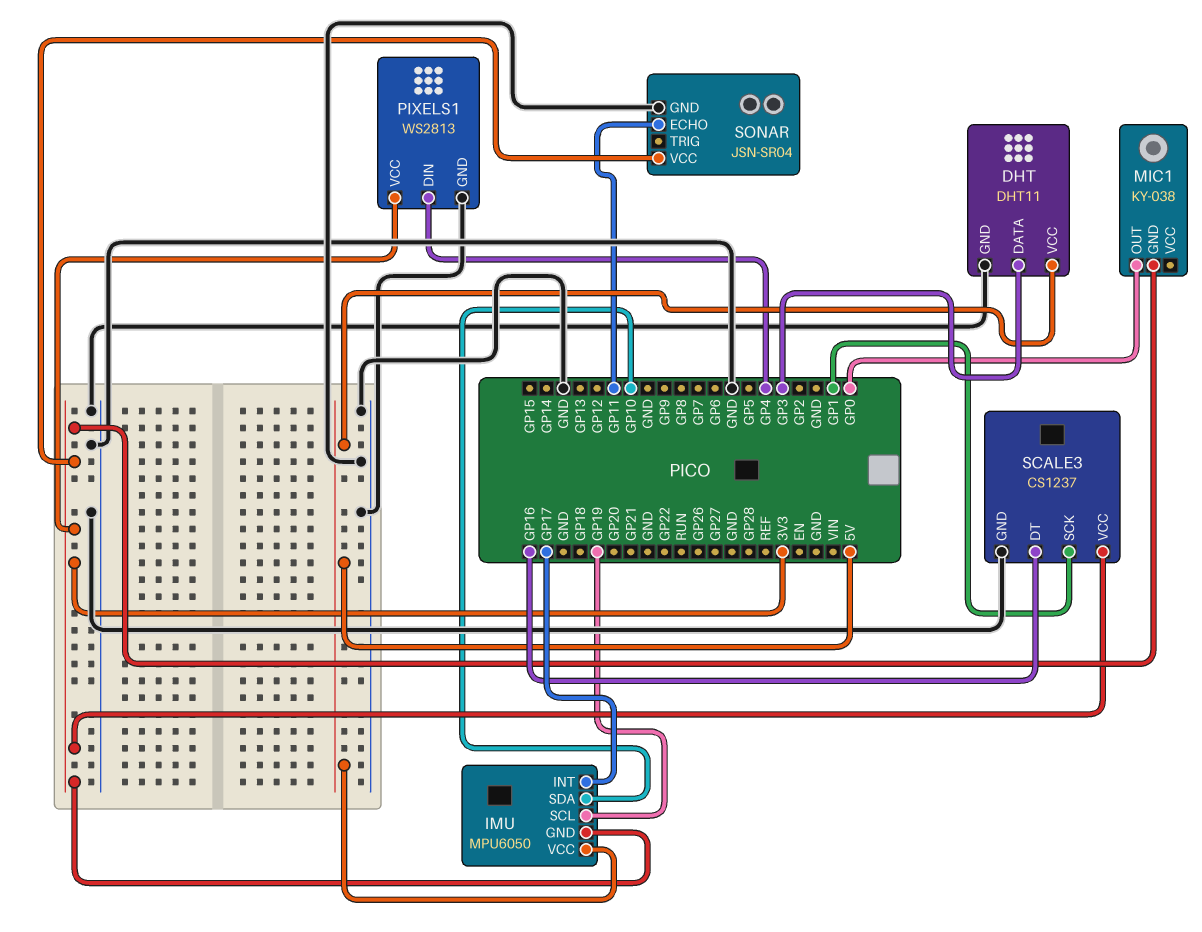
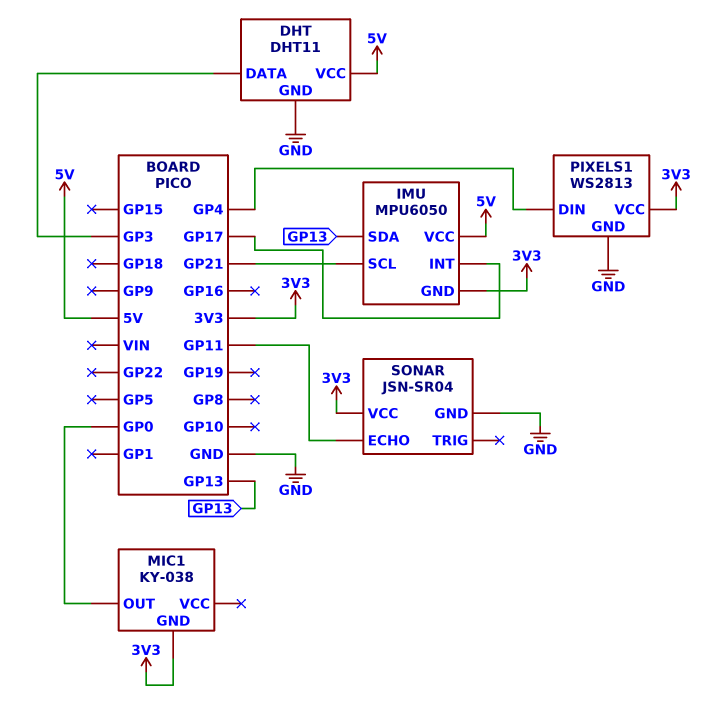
IMU pin SCL: GP19 -> GP21
IMU pin SDA: GP10 -> GP13
SCALE3: CS1237 -> none
SCALE3 pin DT: GP16 -> none
SCALE3 pin GND: GND -> none
SCALE3 pin SCK: GP1 -> none
SCALE3 pin VCC: 3V3 -> none

